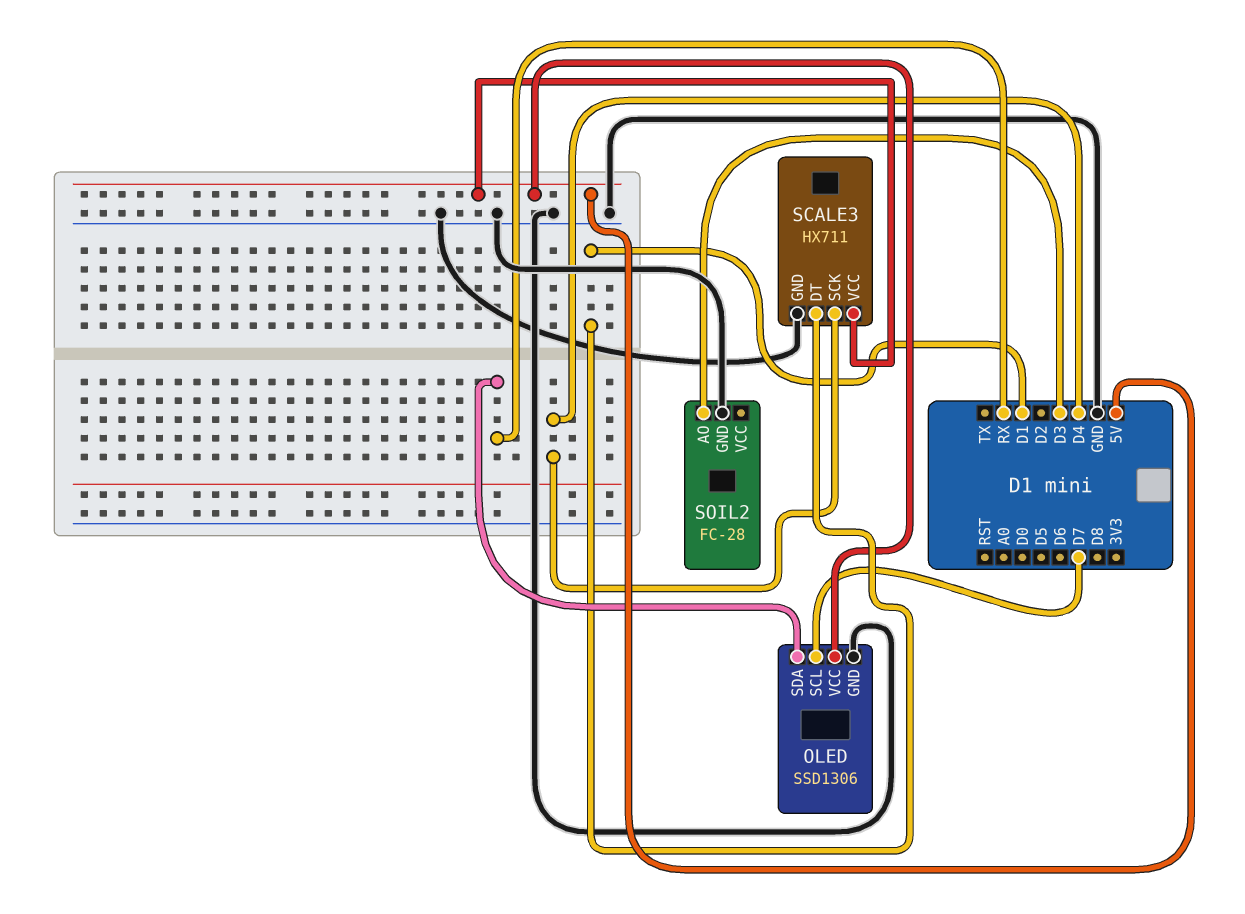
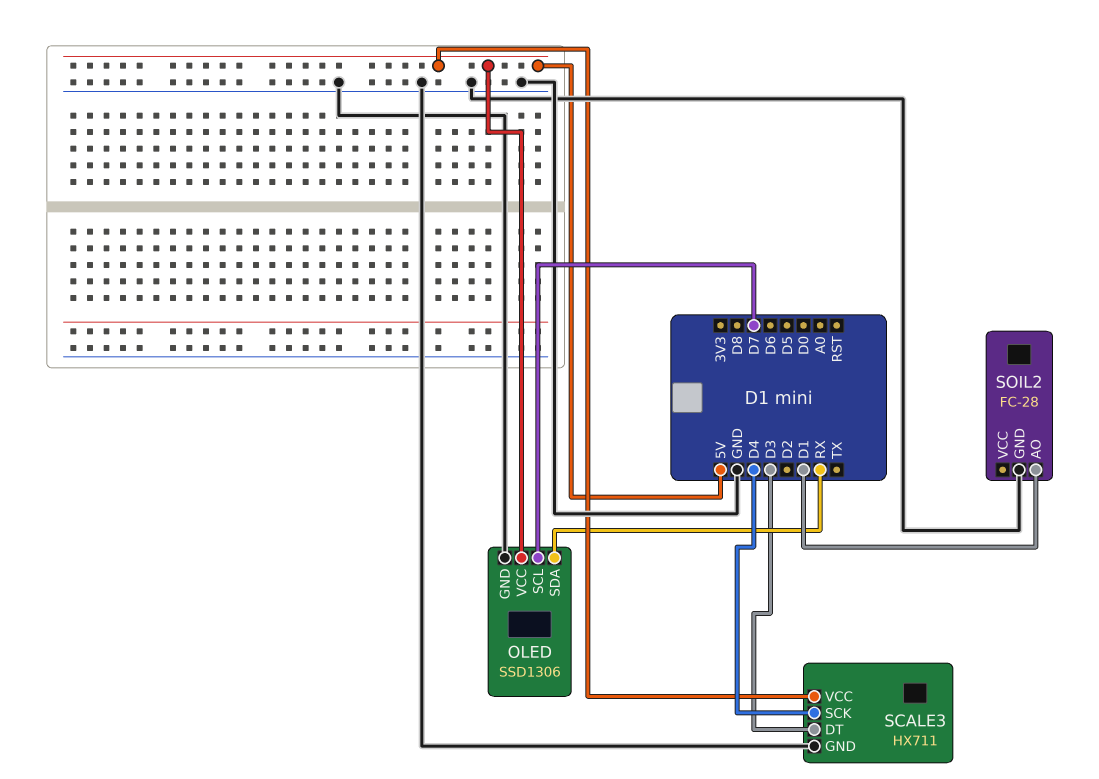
SCALE3 pin DT: D1 -> D3
SOIL2 pin AO: D3 -> D1

